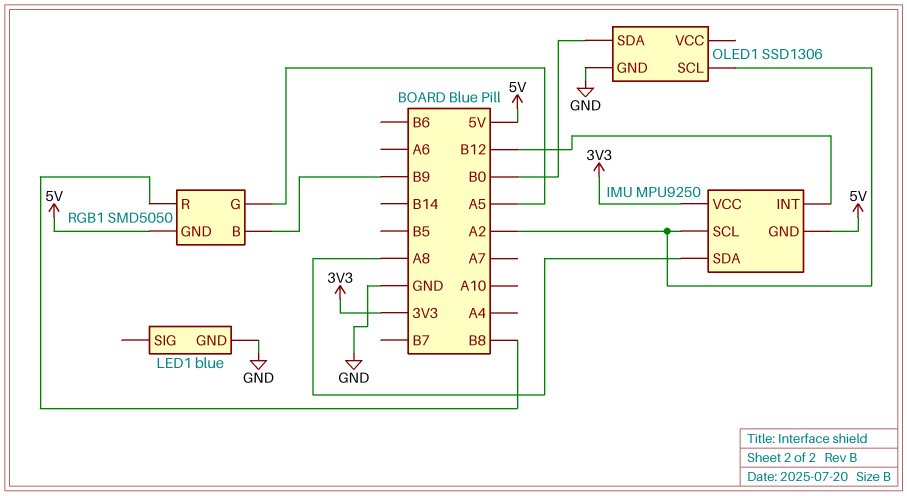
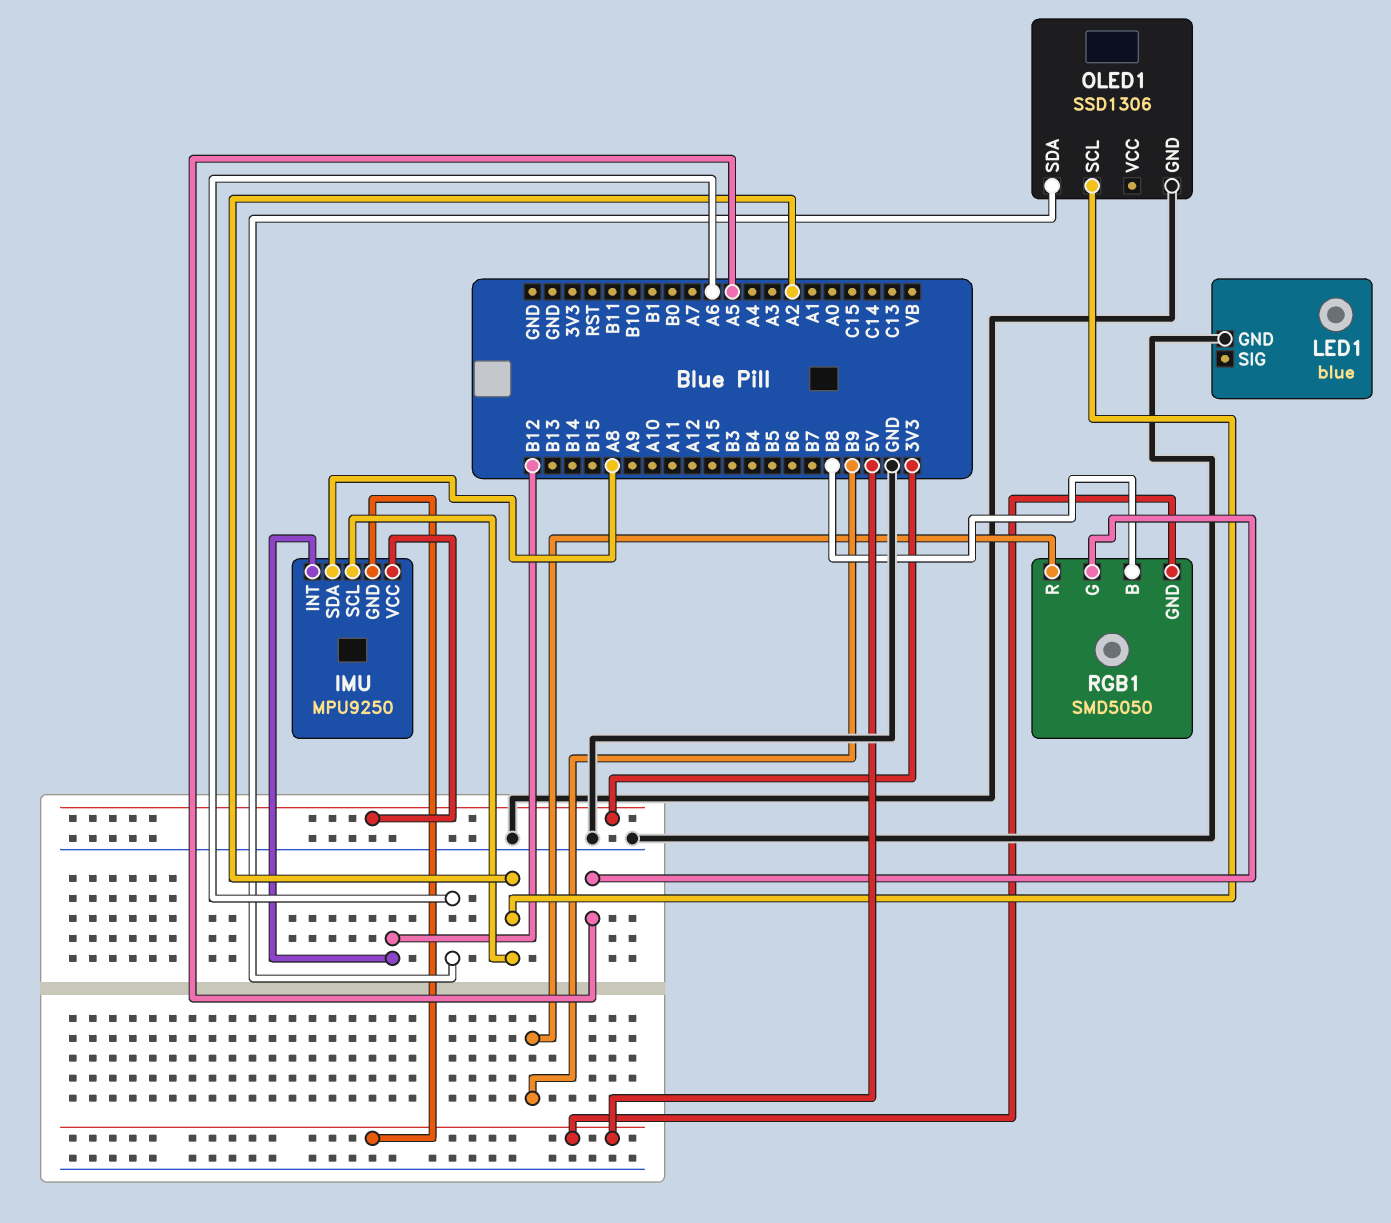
OLED1 pin SDA: B0 -> A6
RGB1 pin B: B9 -> B8
RGB1 pin R: B8 -> B9

